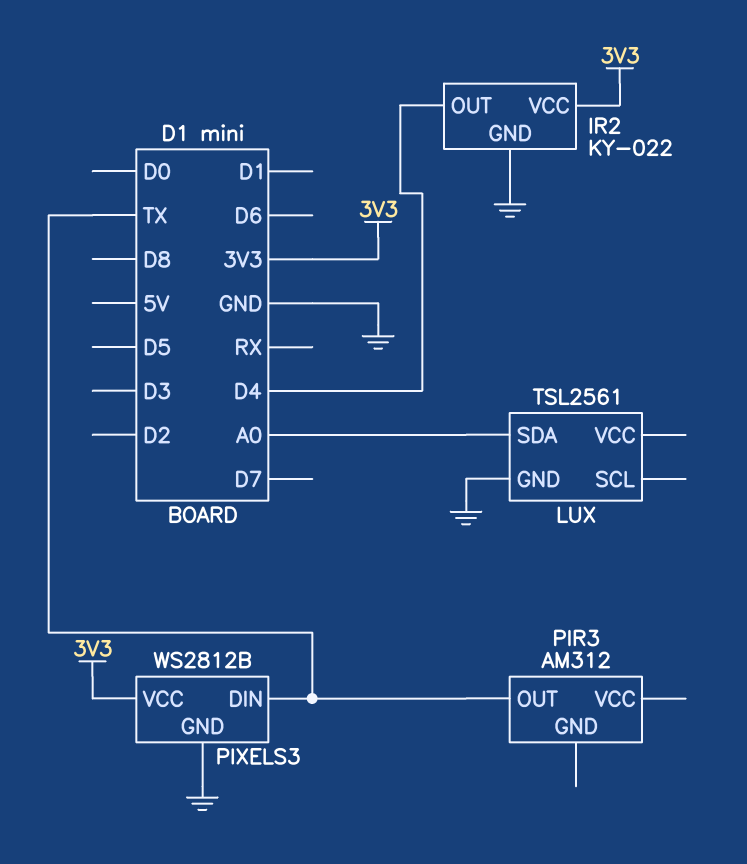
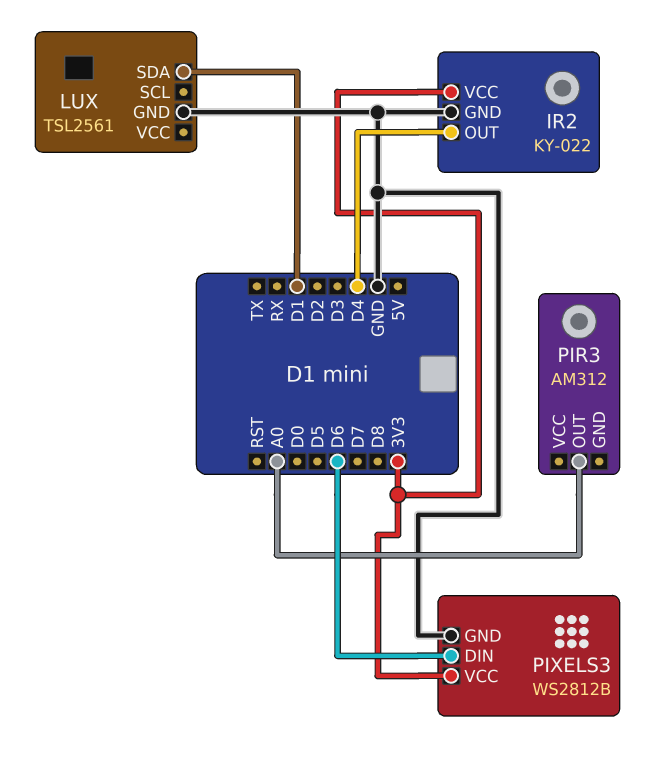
LUX pin SDA: A0 -> D1
PIR3 pin OUT: TX -> A0
PIXELS3 pin DIN: TX -> D6

